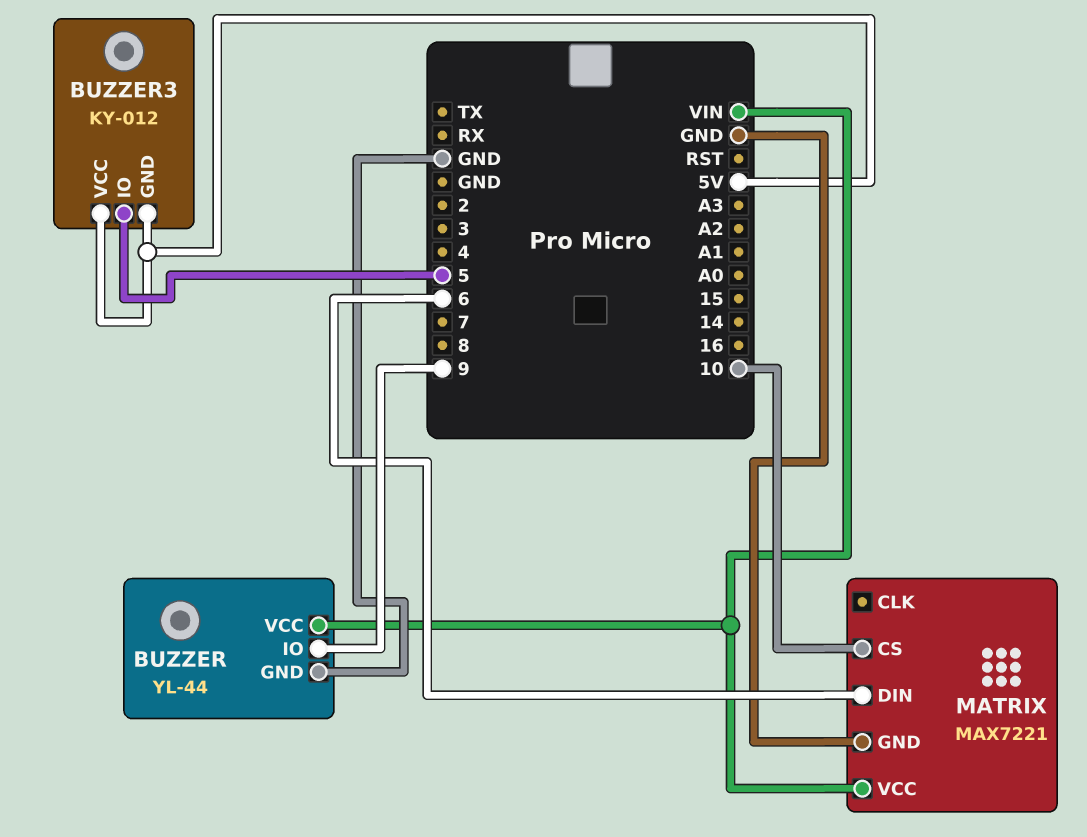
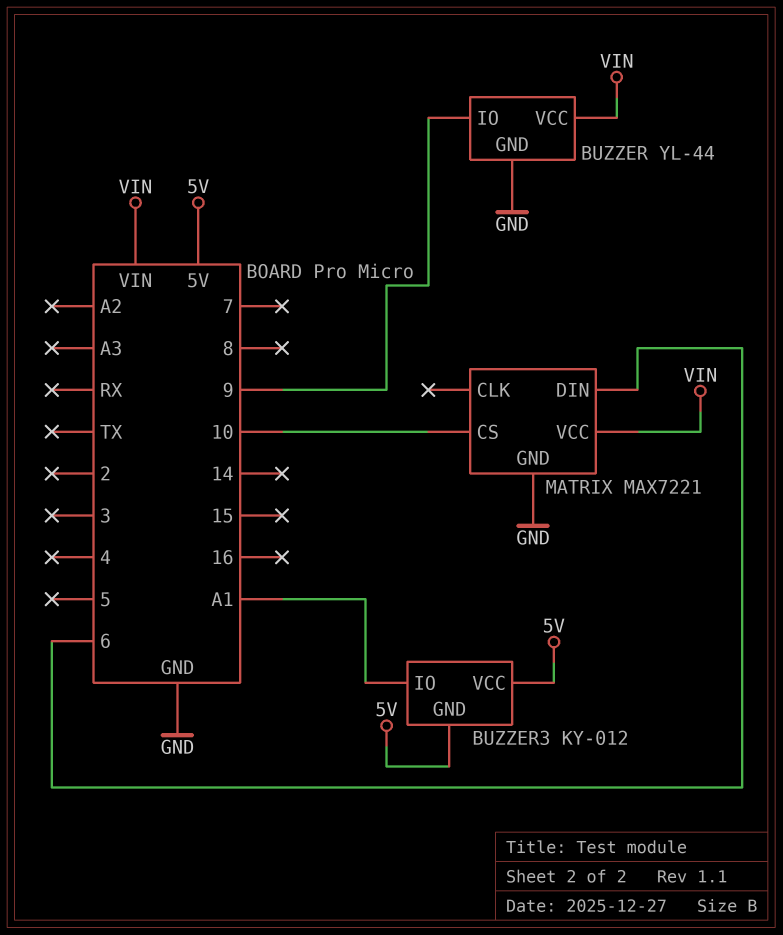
BUZZER3 pin IO: 5 -> A1

